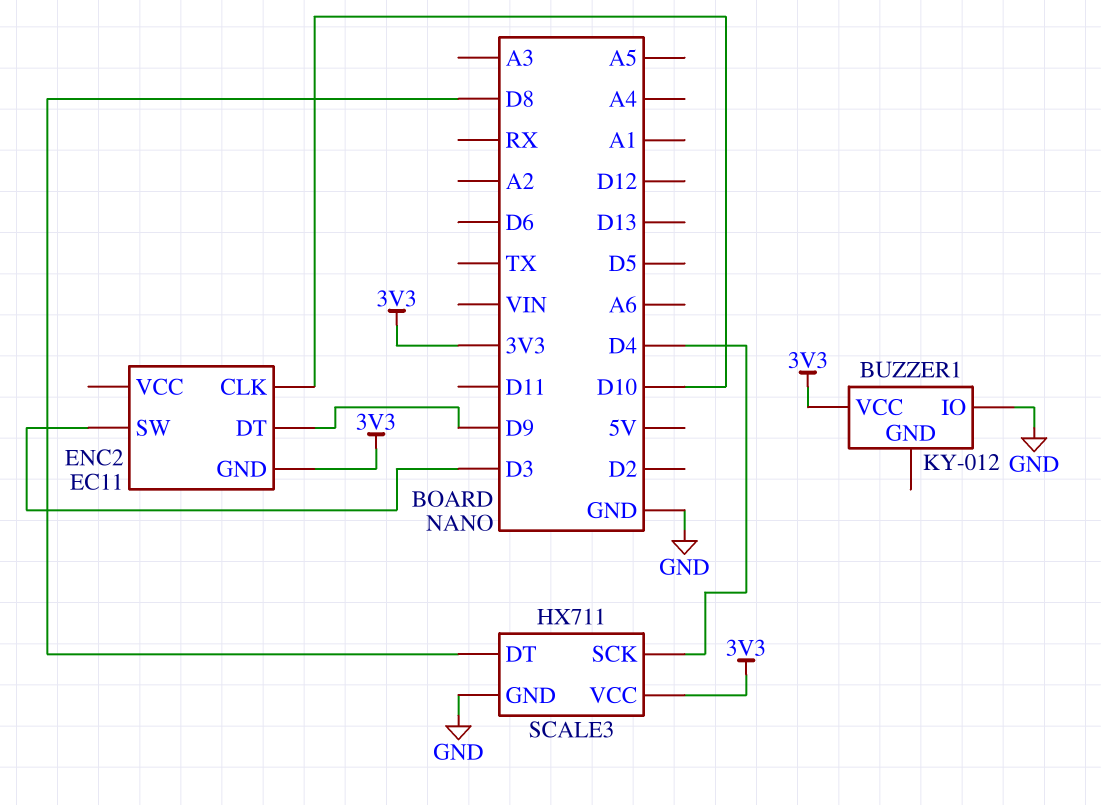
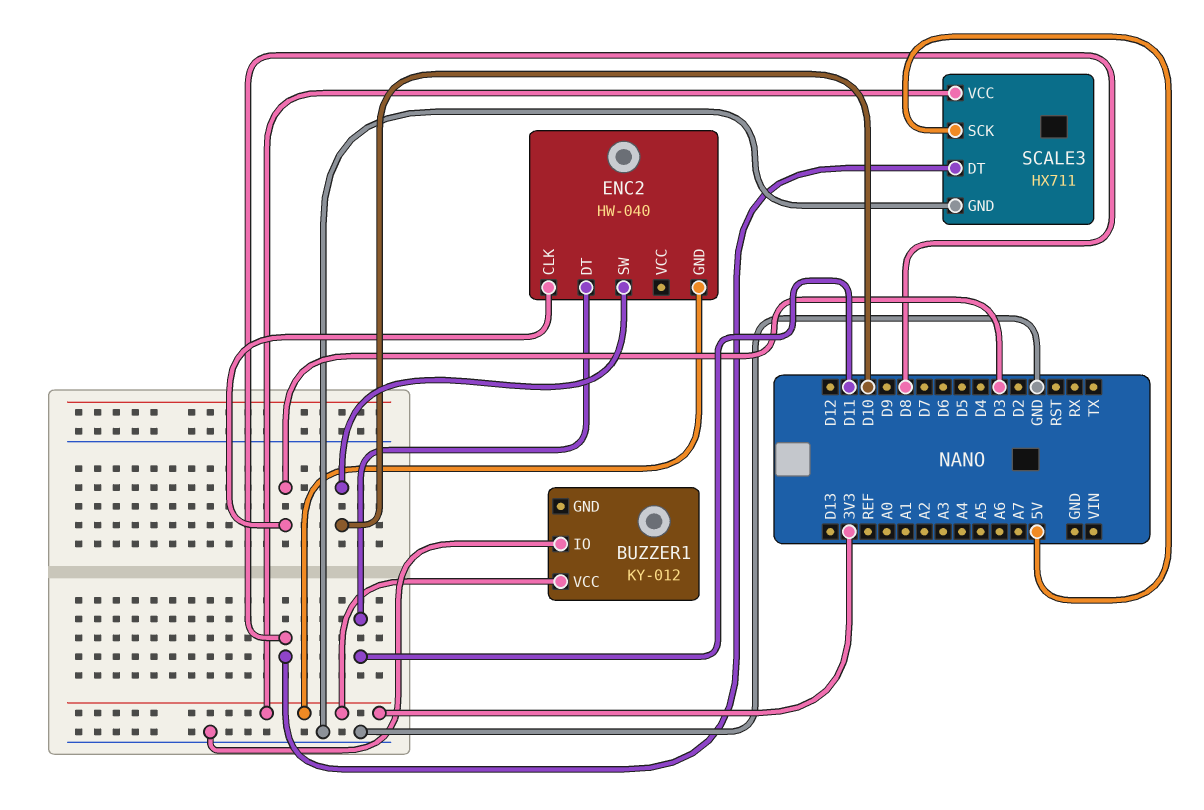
ENC2: EC11 -> HW-040
ENC2 pin CLK: D10 -> D3
ENC2 pin DT: D9 -> D11
ENC2 pin SW: D3 -> D10
SCALE3 pin SCK: D4 -> 5V

